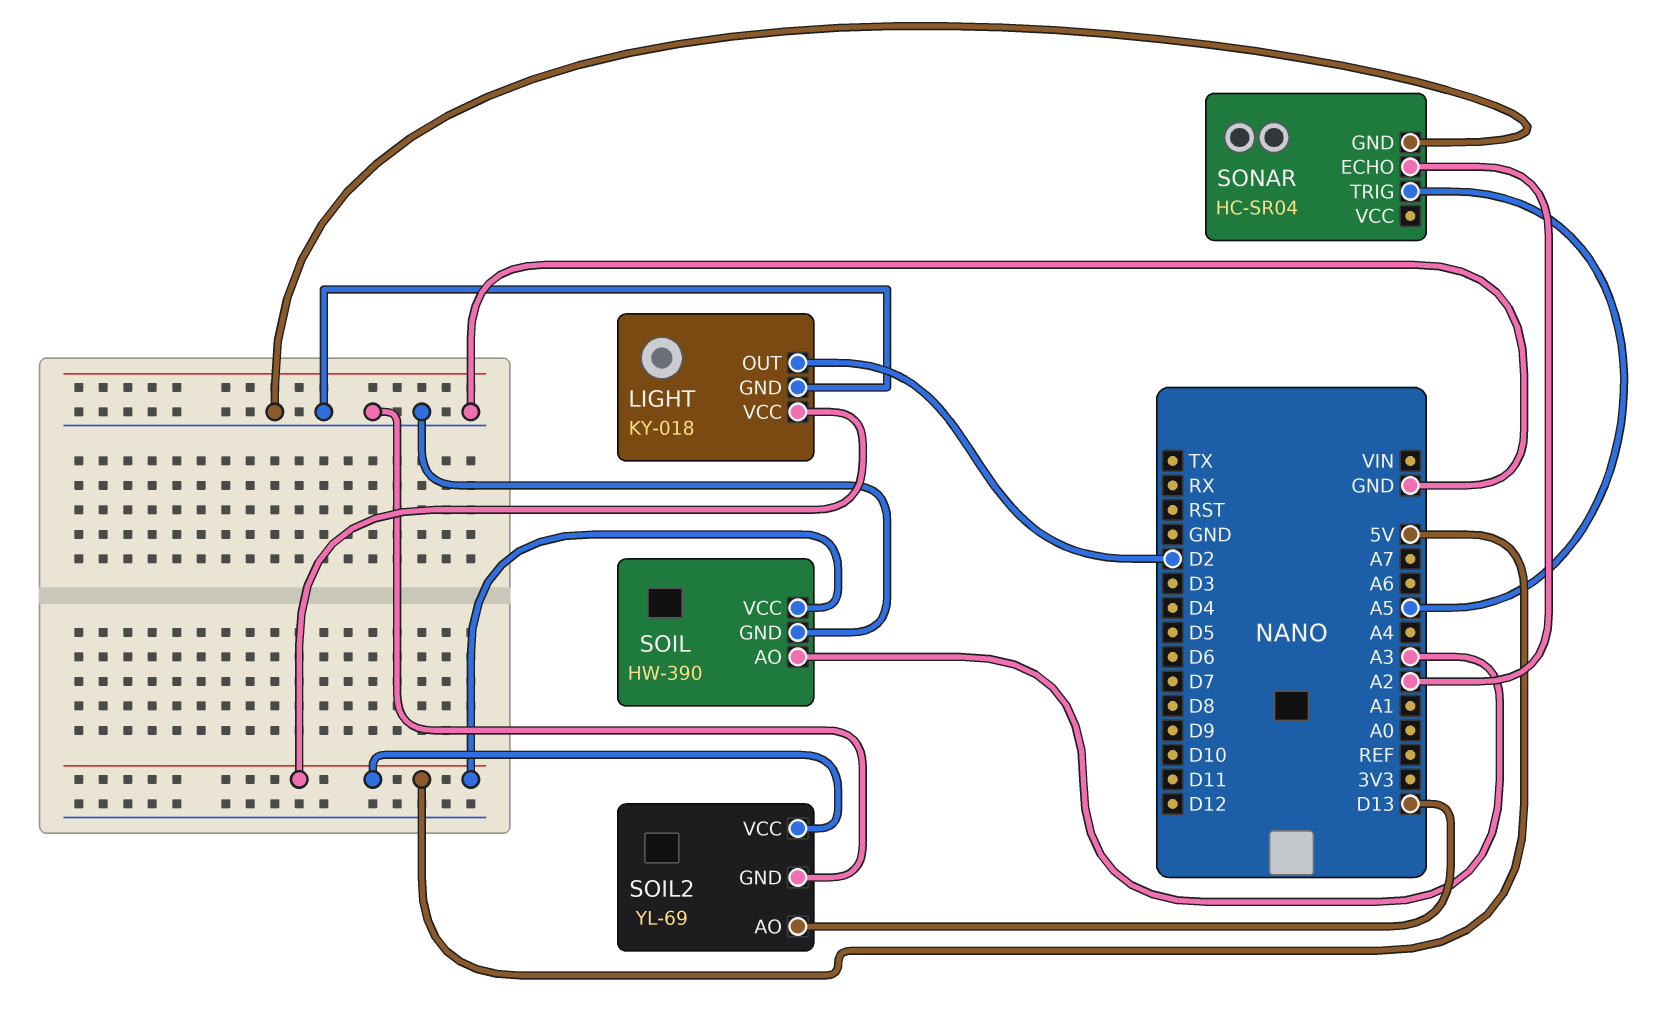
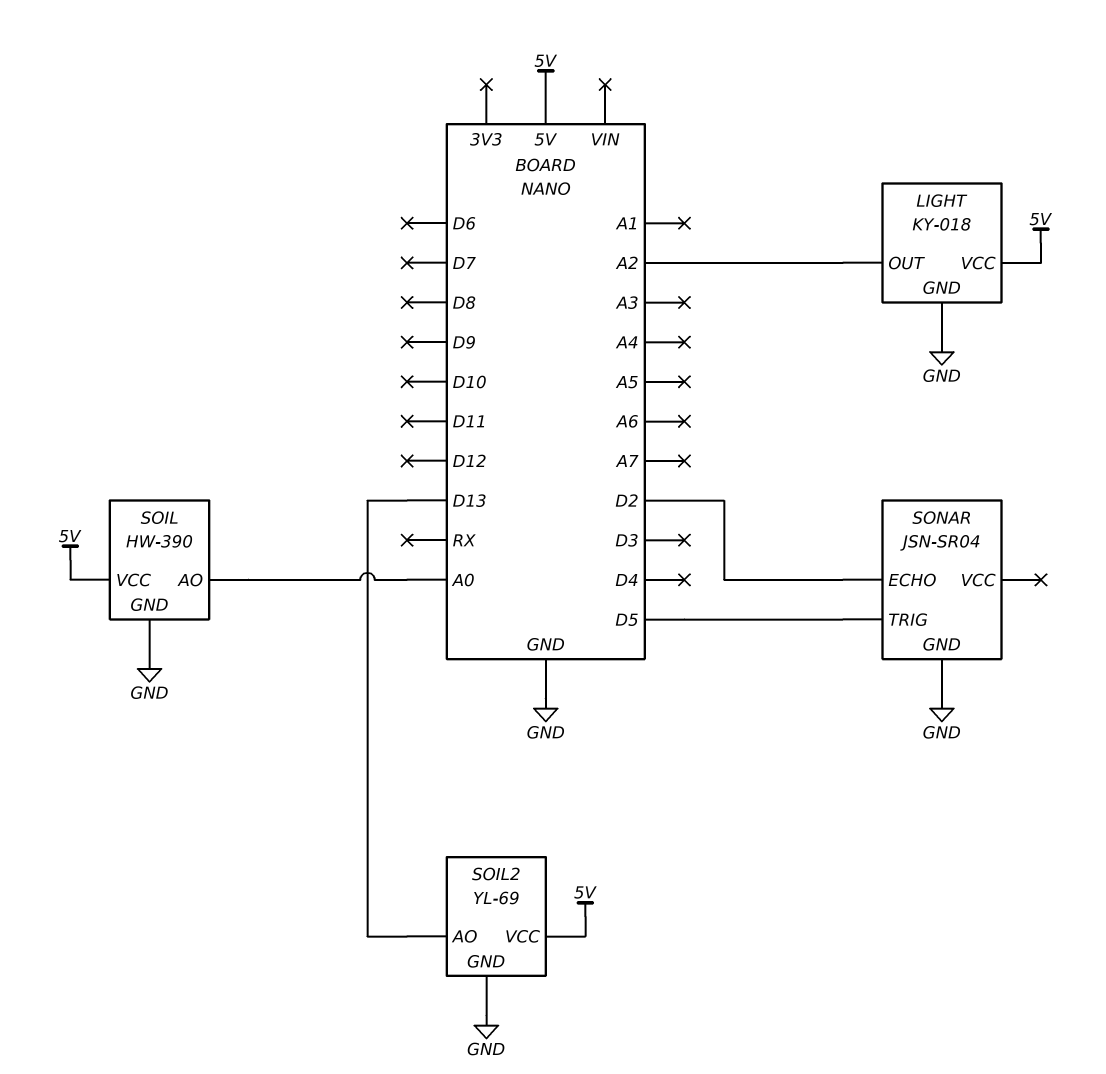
LIGHT pin OUT: D2 -> A2
SOIL pin AO: A3 -> A0
SONAR: HC-SR04 -> JSN-SR04
SONAR pin ECHO: A2 -> D2
SONAR pin TRIG: A5 -> D5

